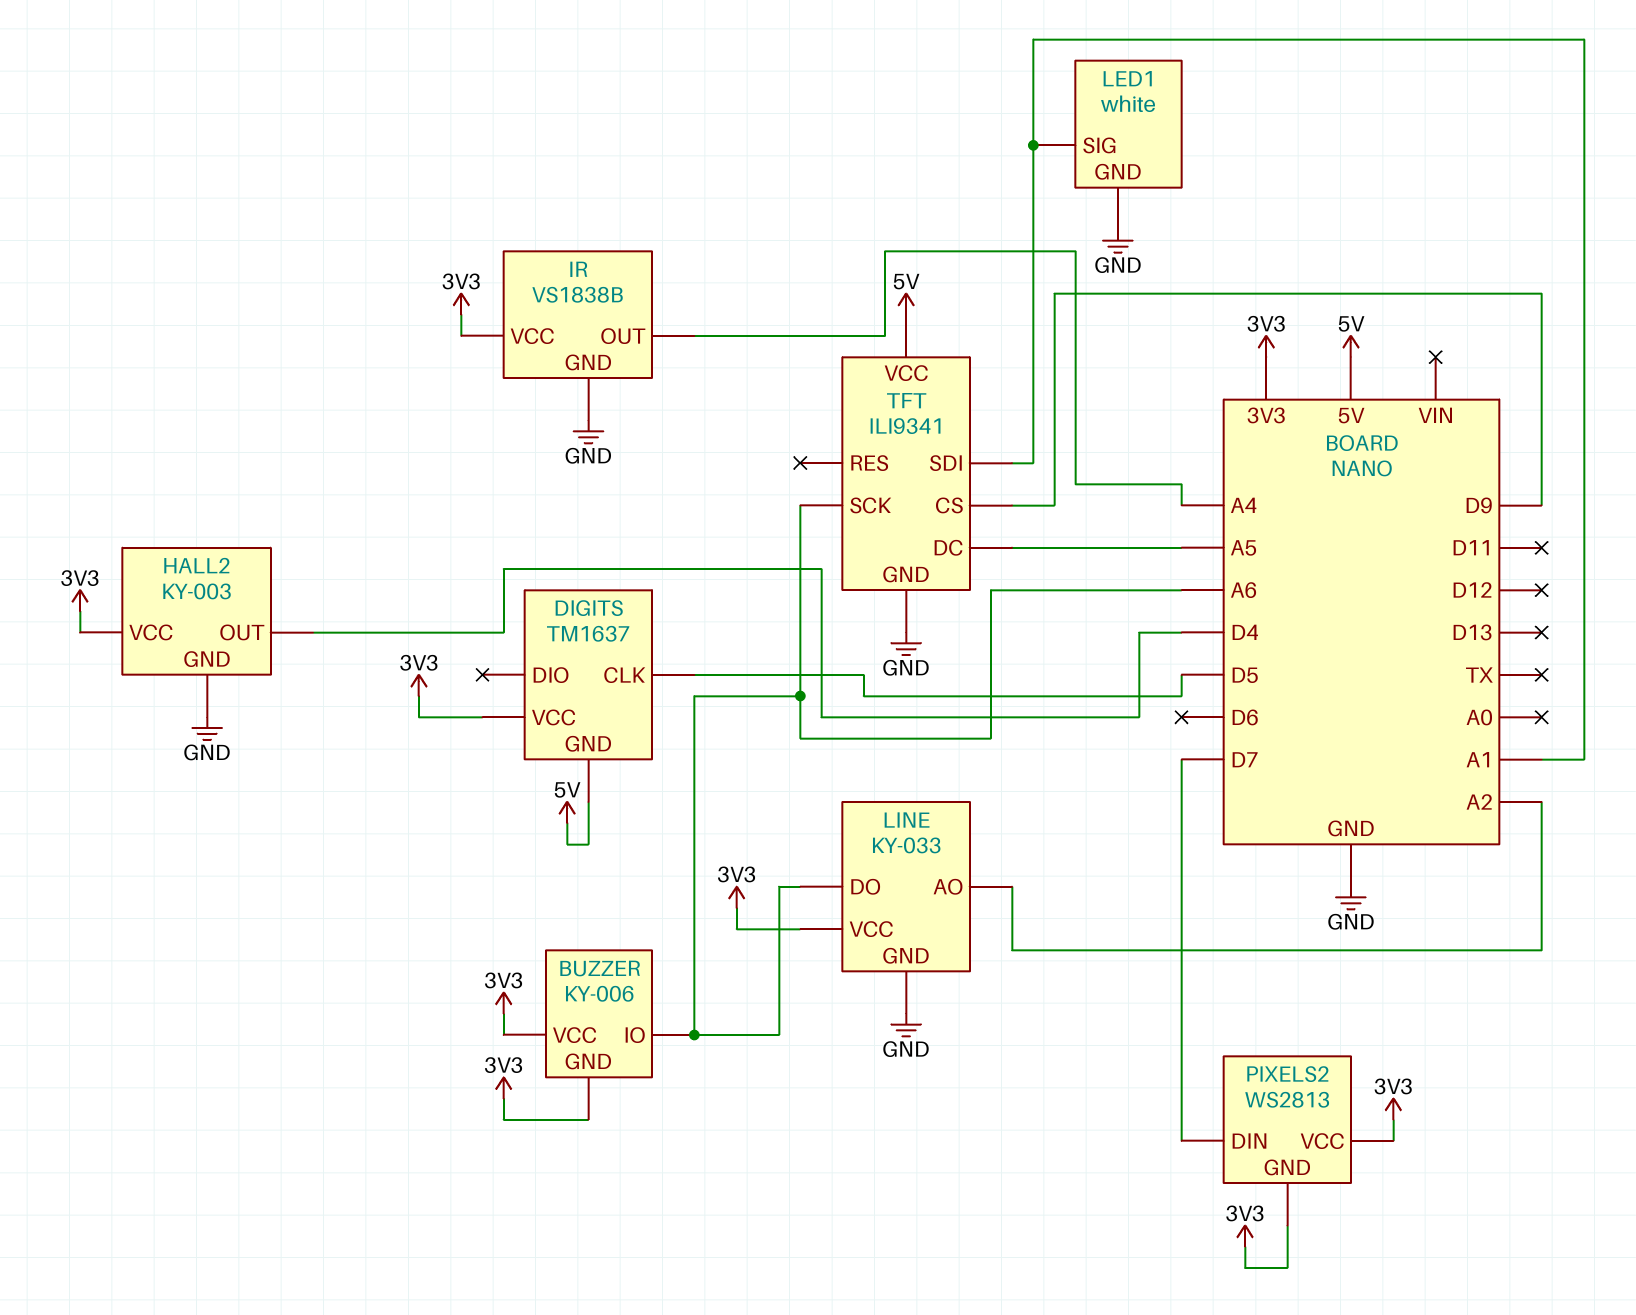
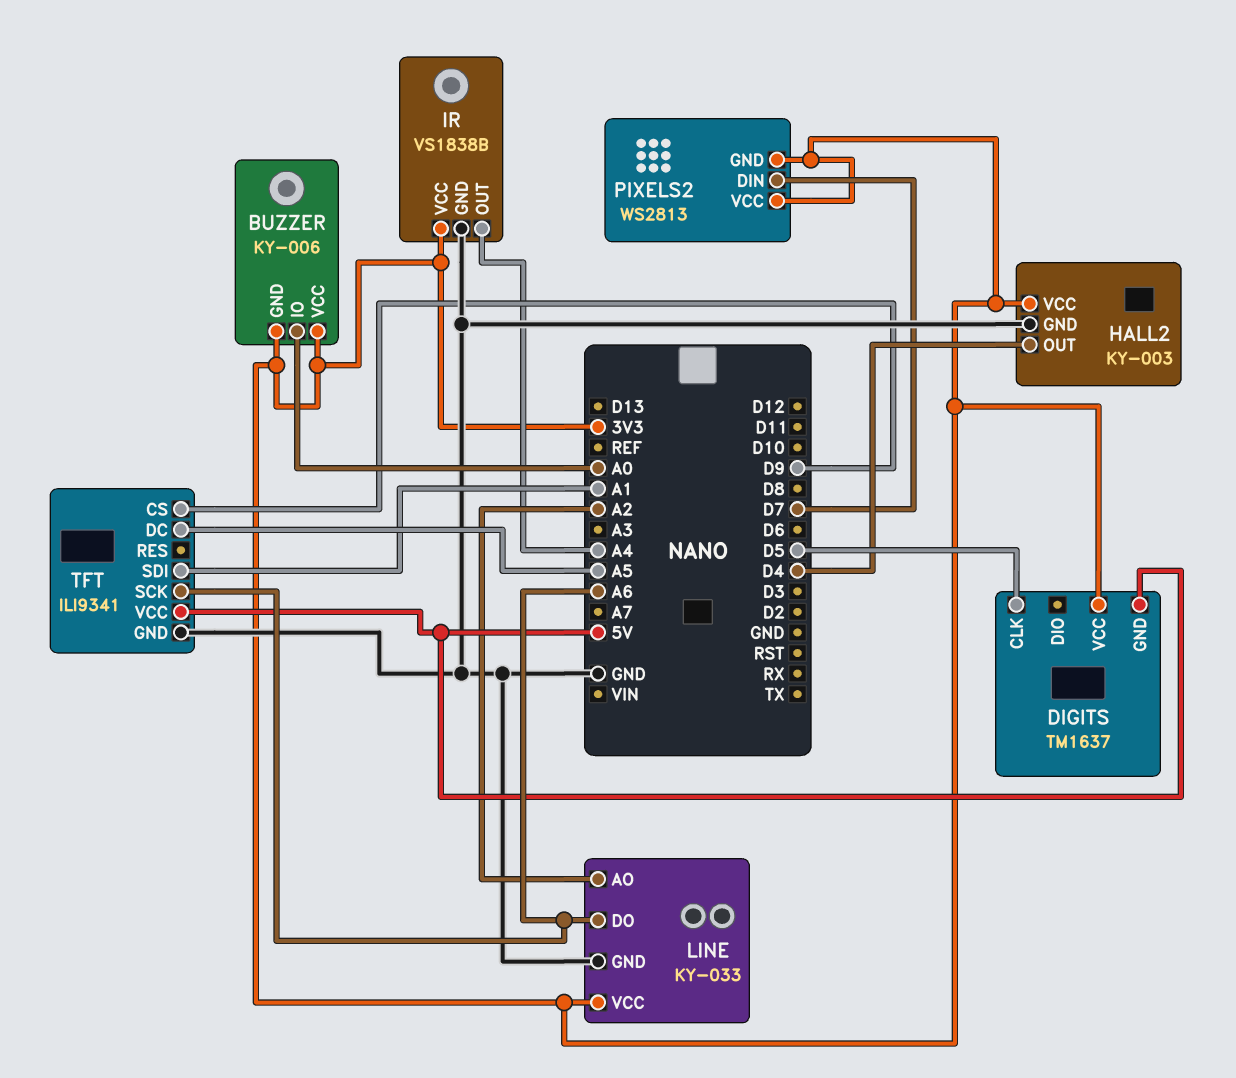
BUZZER pin IO: A6 -> A0
LED1: white -> none
LED1 pin GND: GND -> none
LED1 pin SIG: A1 -> none

